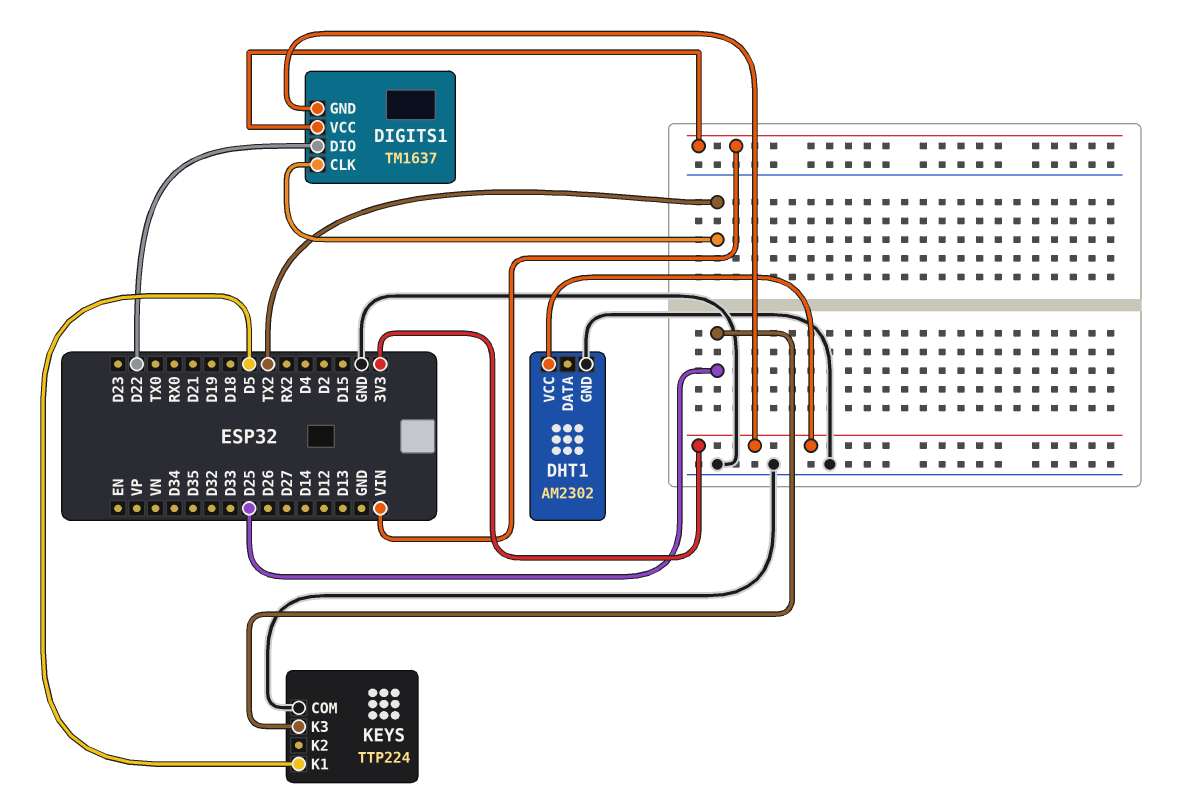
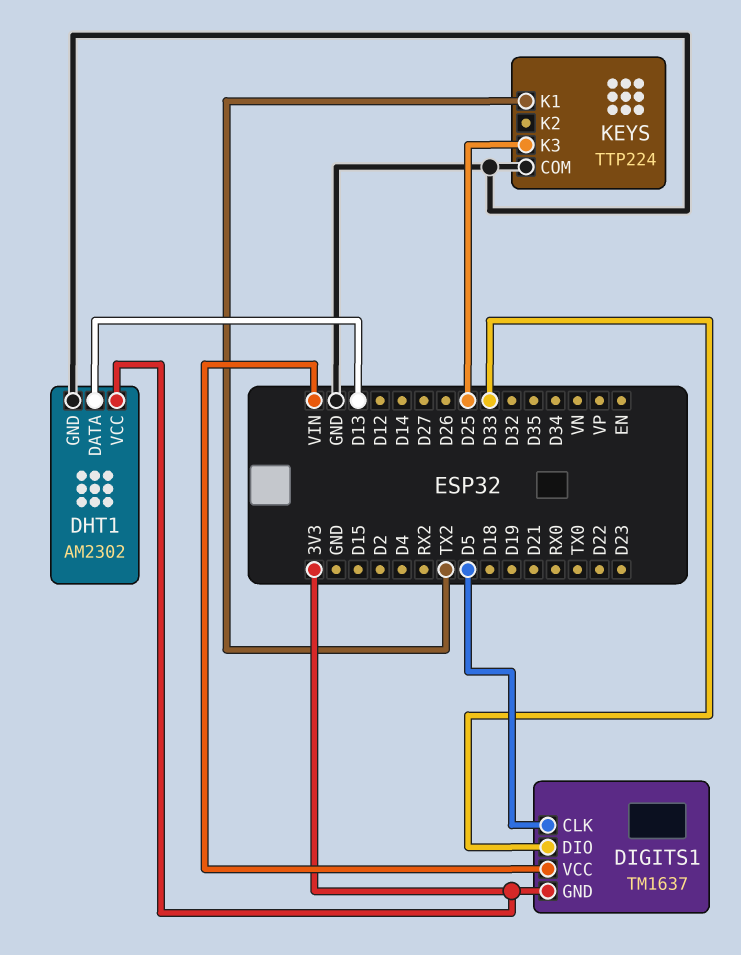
DHT1 pin DATA: none -> D13
DIGITS1 pin CLK: TX2 -> D5
DIGITS1 pin DIO: D22 -> D33
KEYS pin K1: D5 -> TX2

